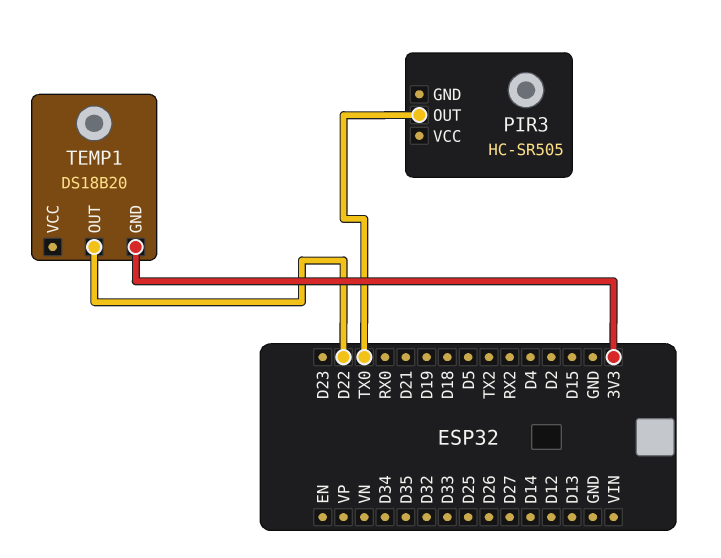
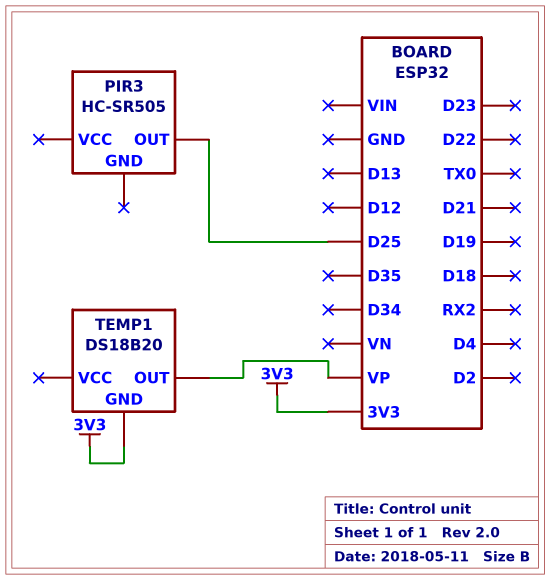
PIR3 pin OUT: TX0 -> D25
TEMP1 pin OUT: D22 -> VP

